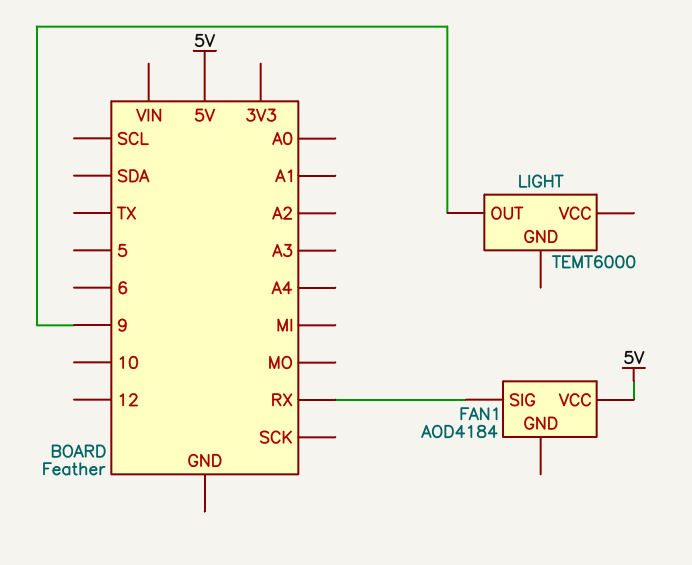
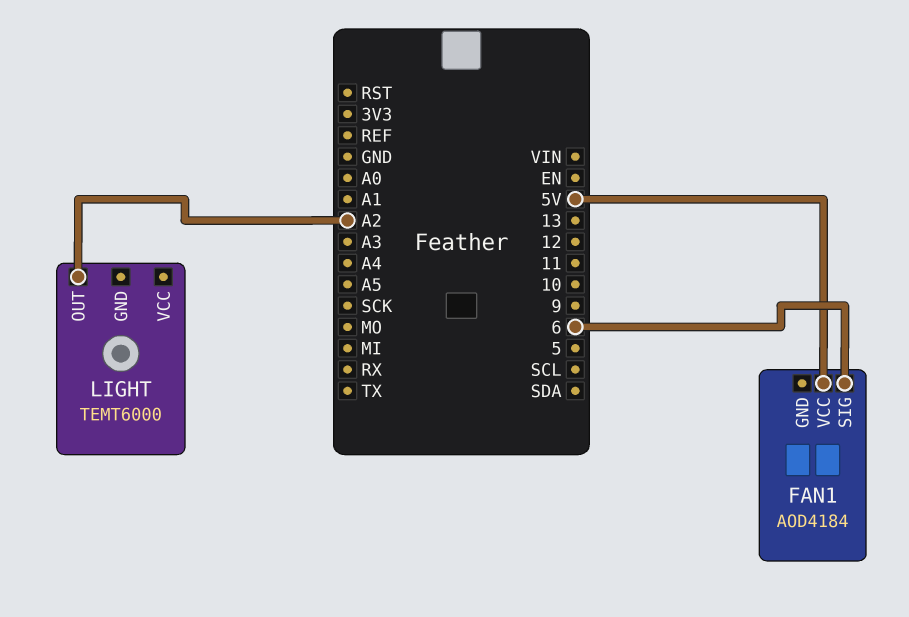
FAN1 pin SIG: RX -> 6
LIGHT pin OUT: 9 -> A2

